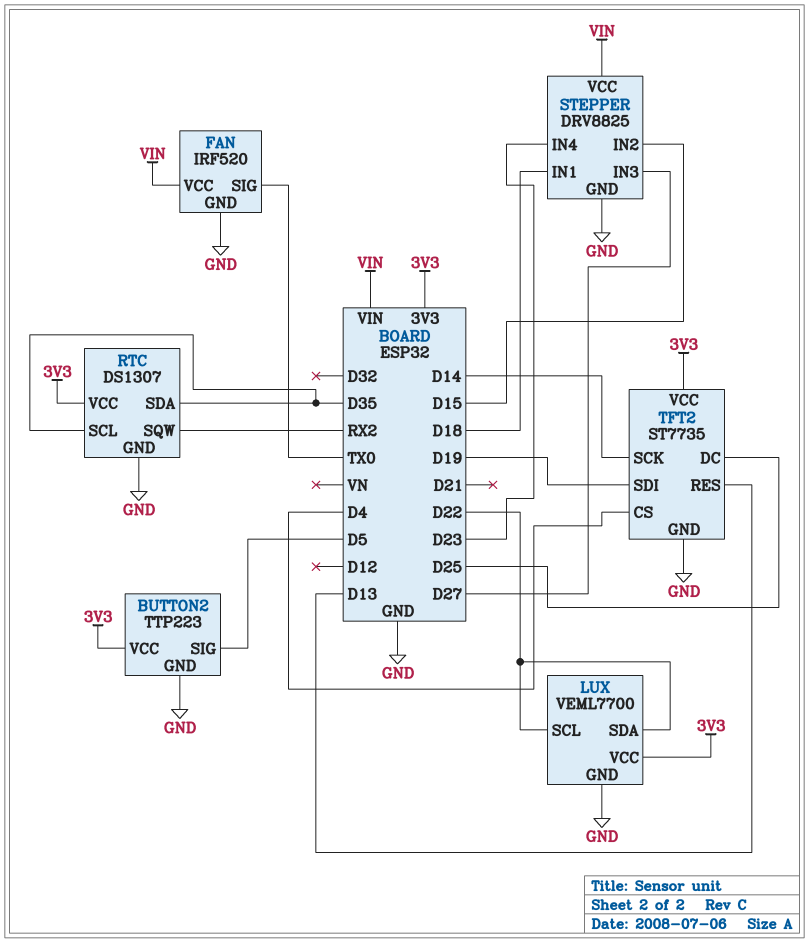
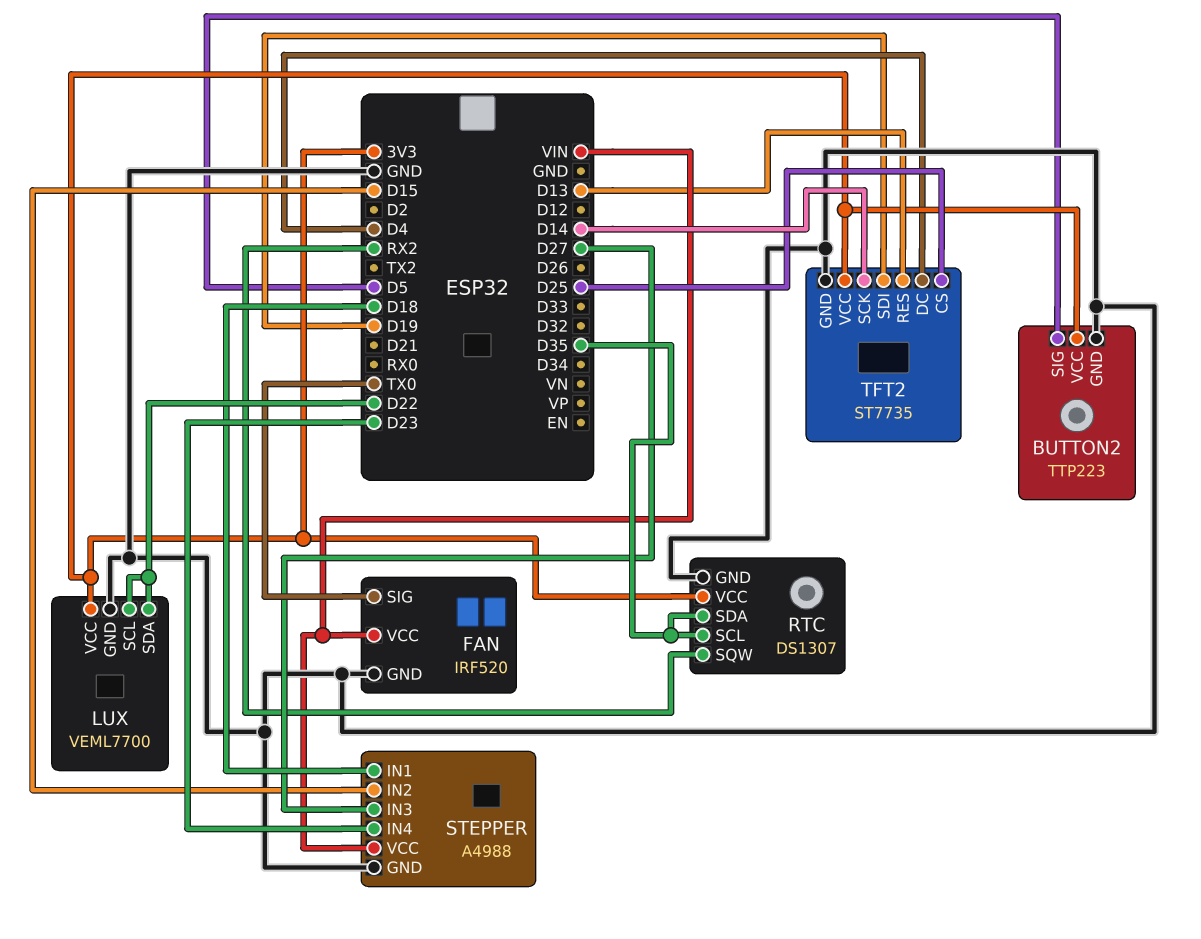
STEPPER: DRV8825 -> A4988
TFT2 pin CS: D4 -> D25
TFT2 pin DC: D25 -> D4

